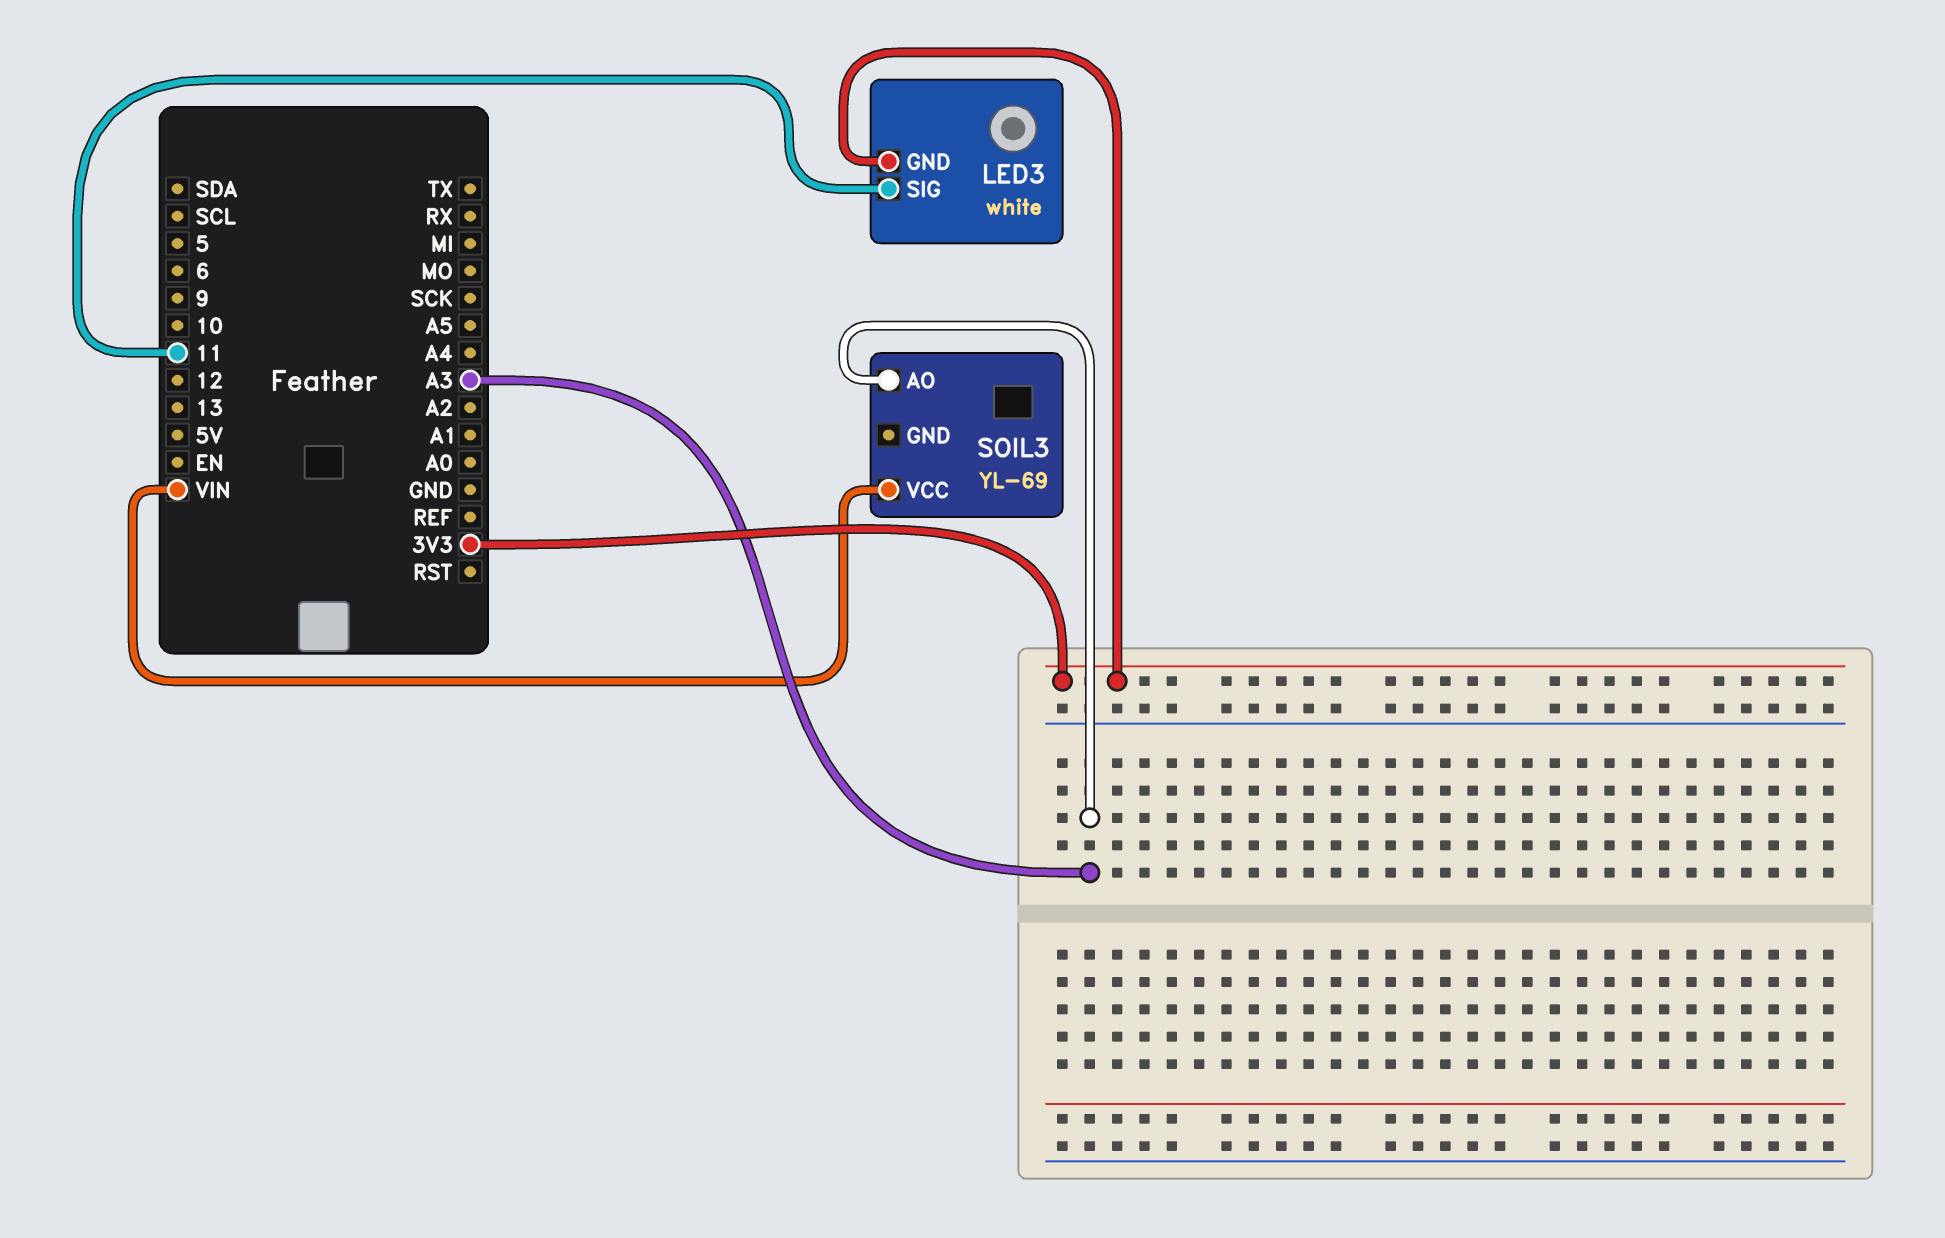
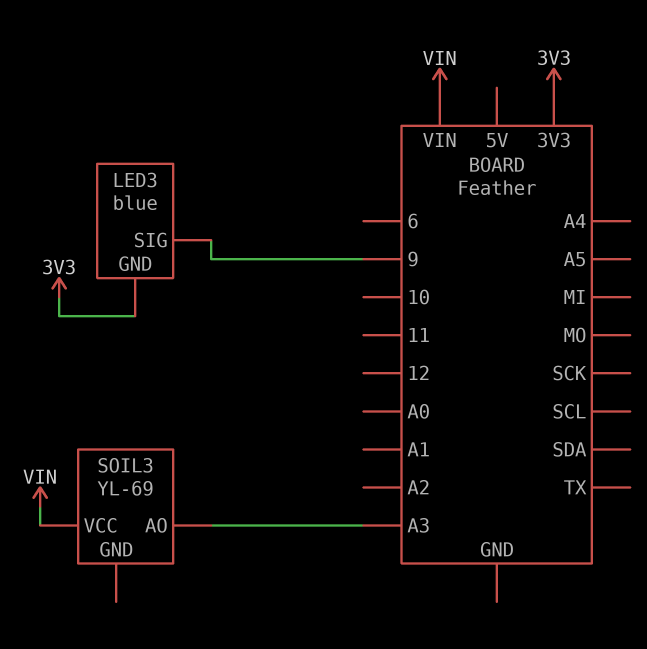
LED3: white -> blue
LED3 pin SIG: 11 -> 9

